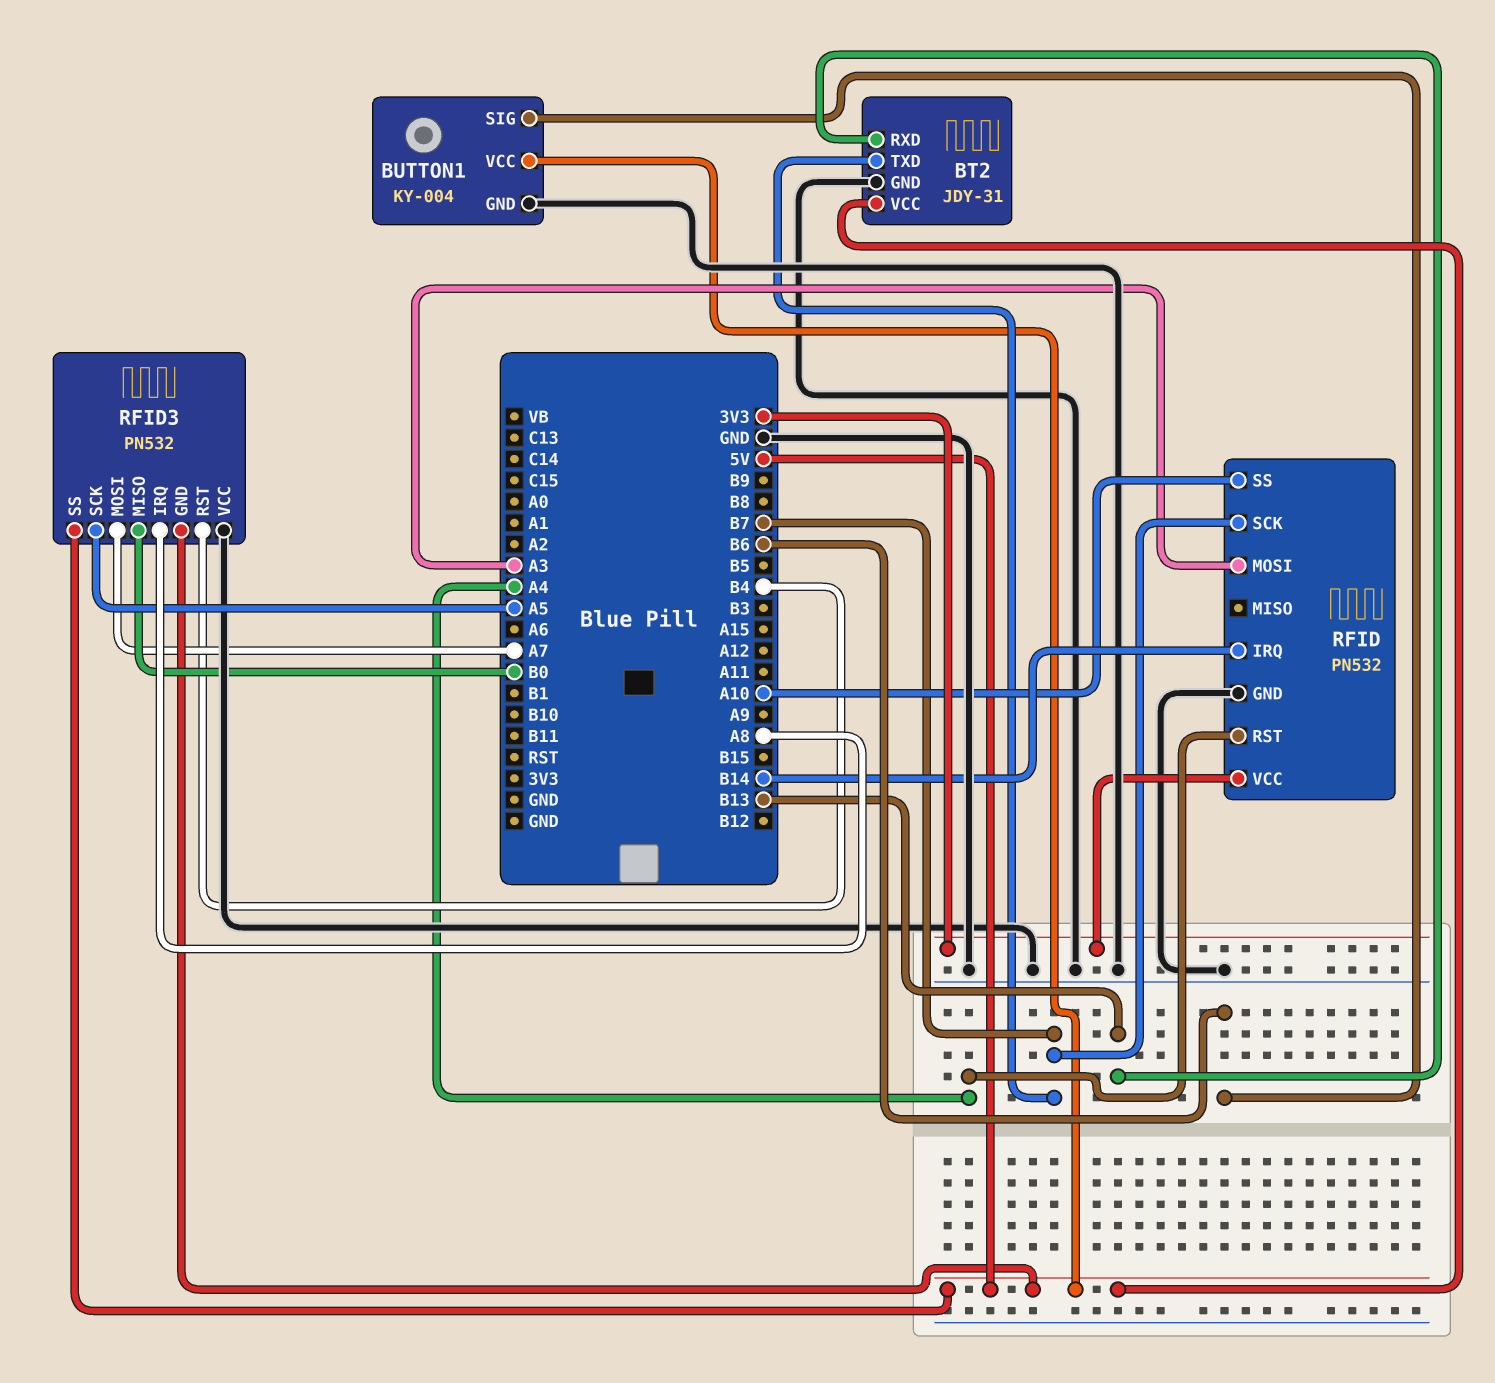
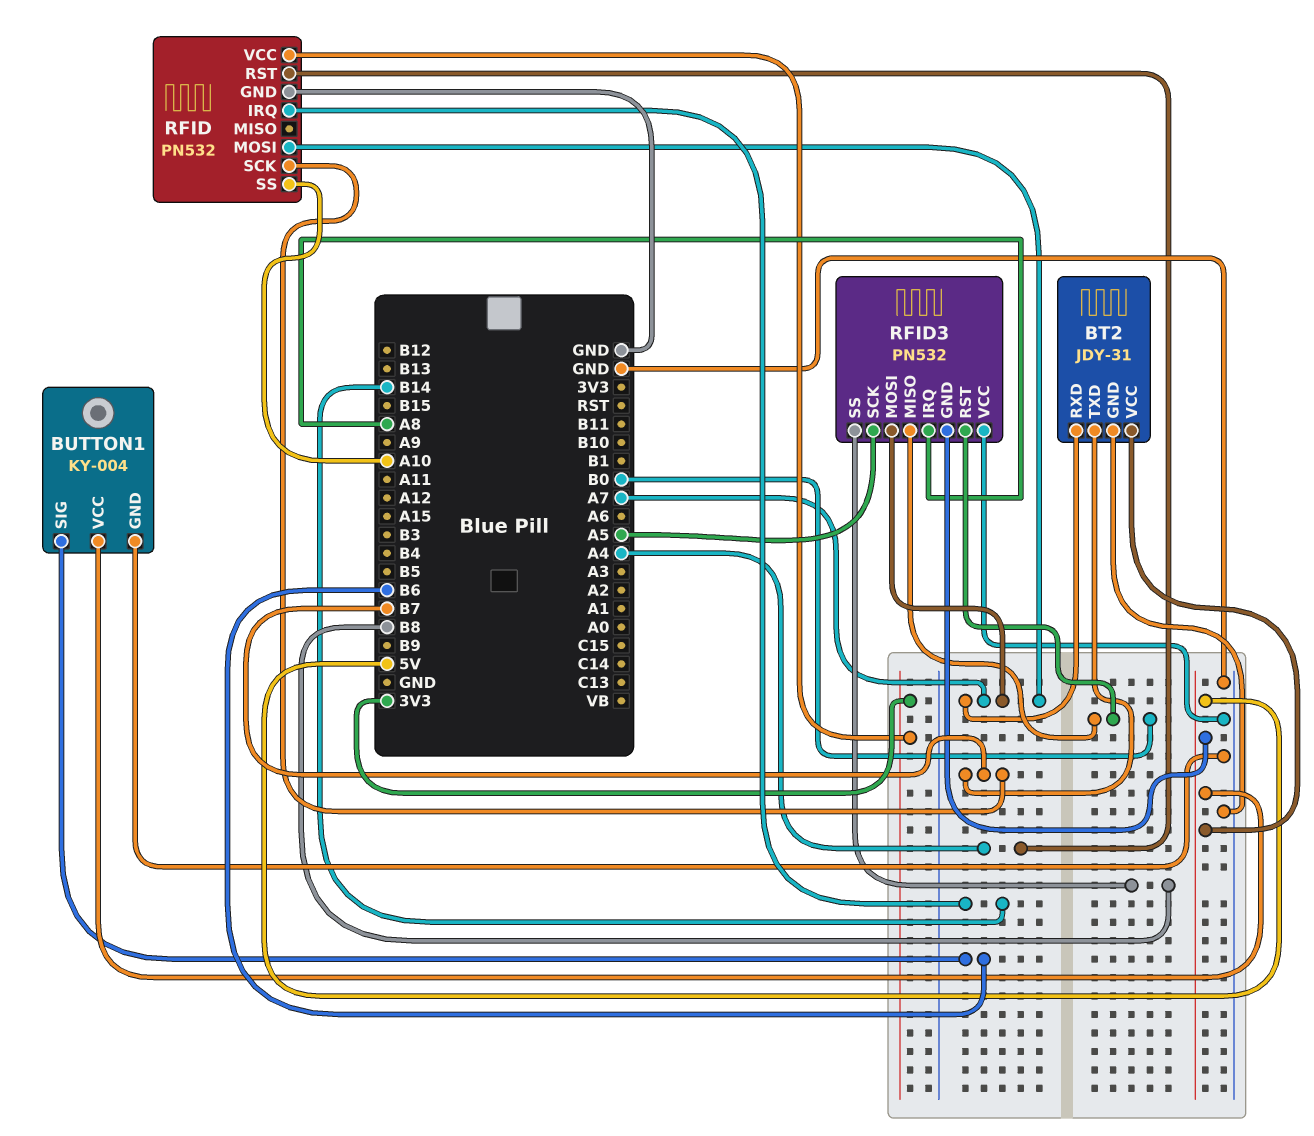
BT2 pin RXD: B13 -> A7
RFID pin MOSI: A3 -> A7
RFID3 pin RST: B4 -> B0
RFID3 pin SS: 5V -> B8

